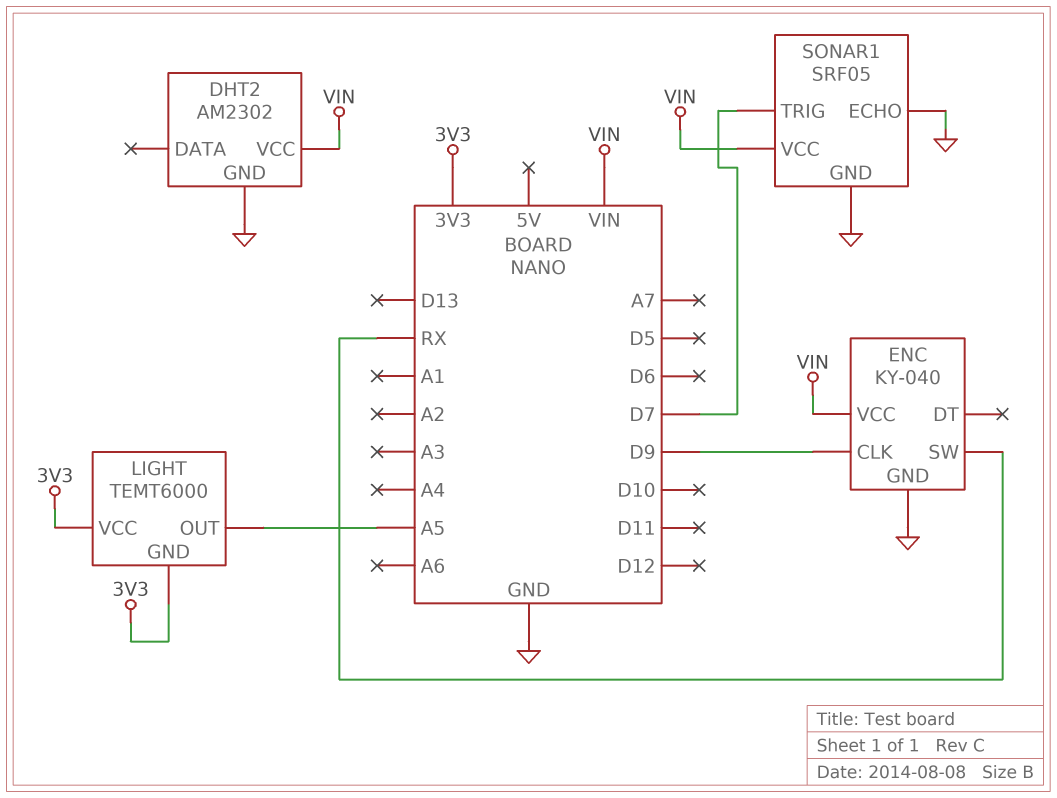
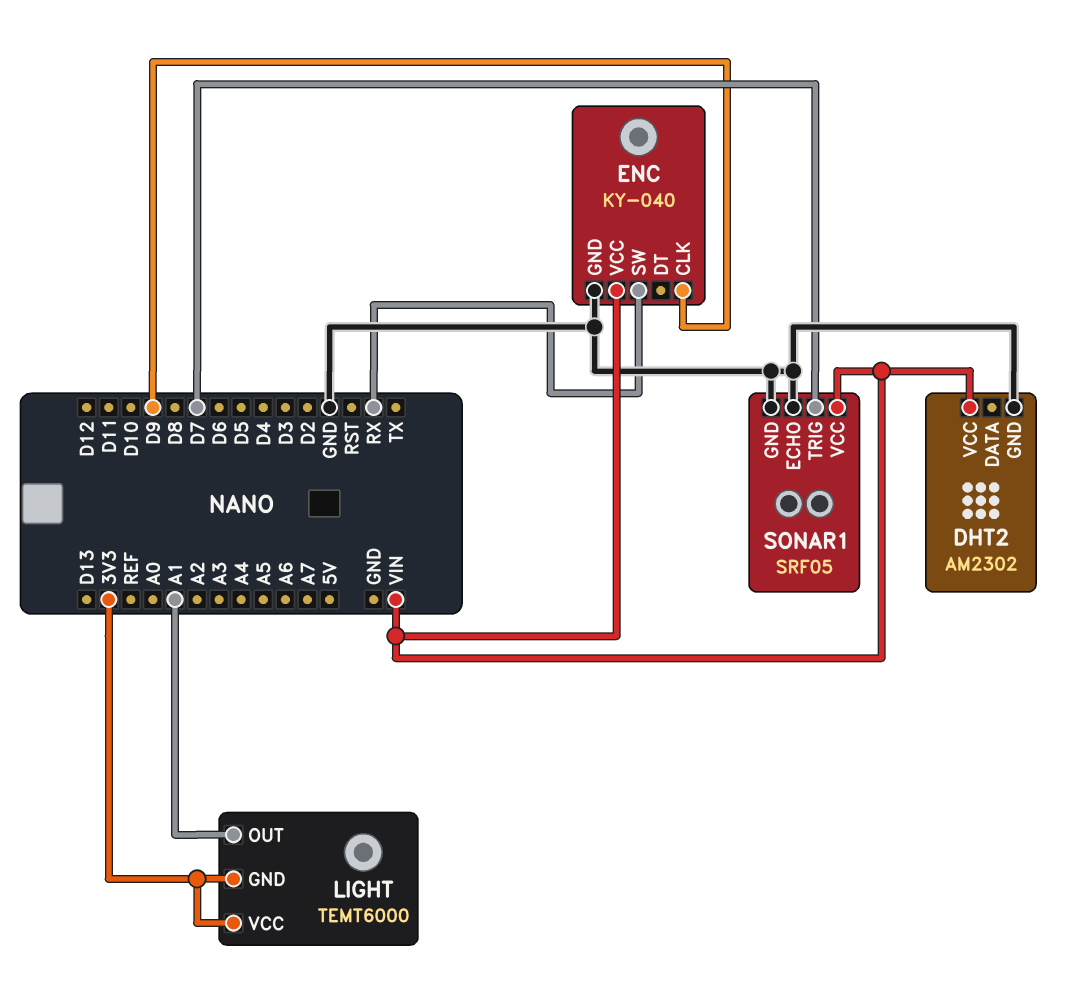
LIGHT pin OUT: A5 -> A1

